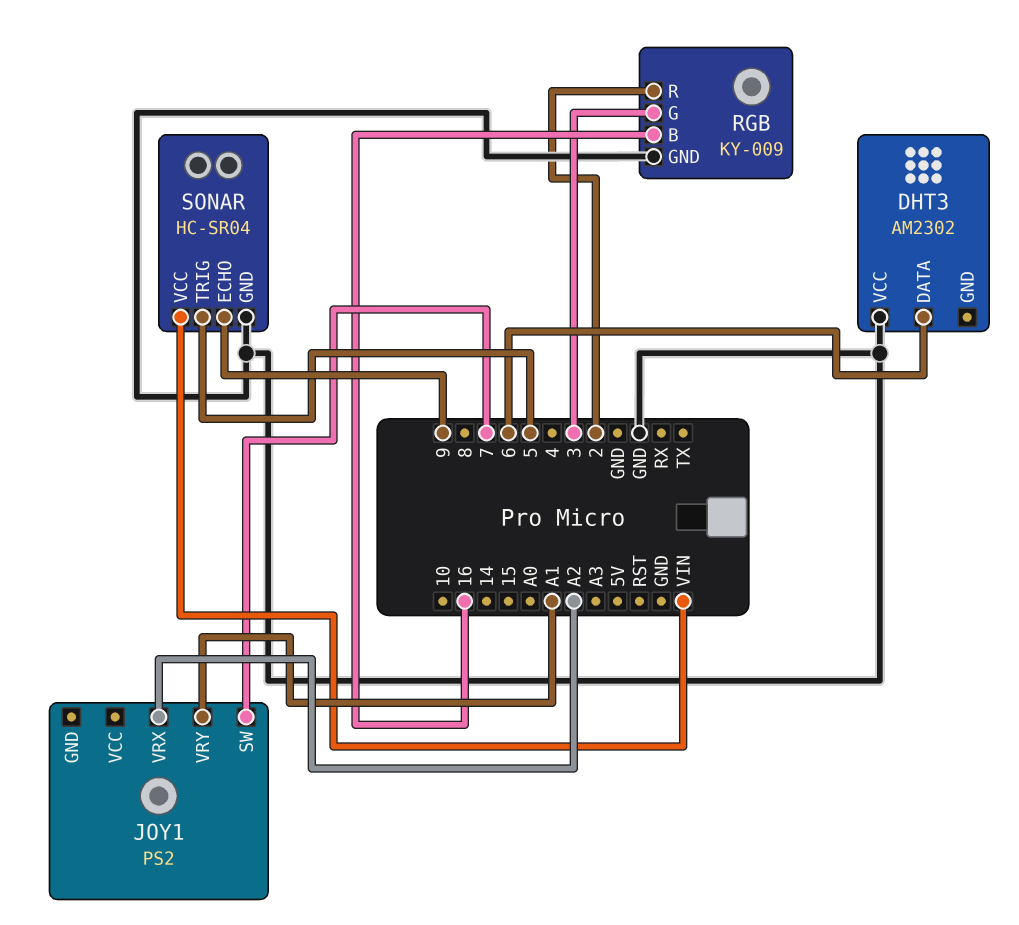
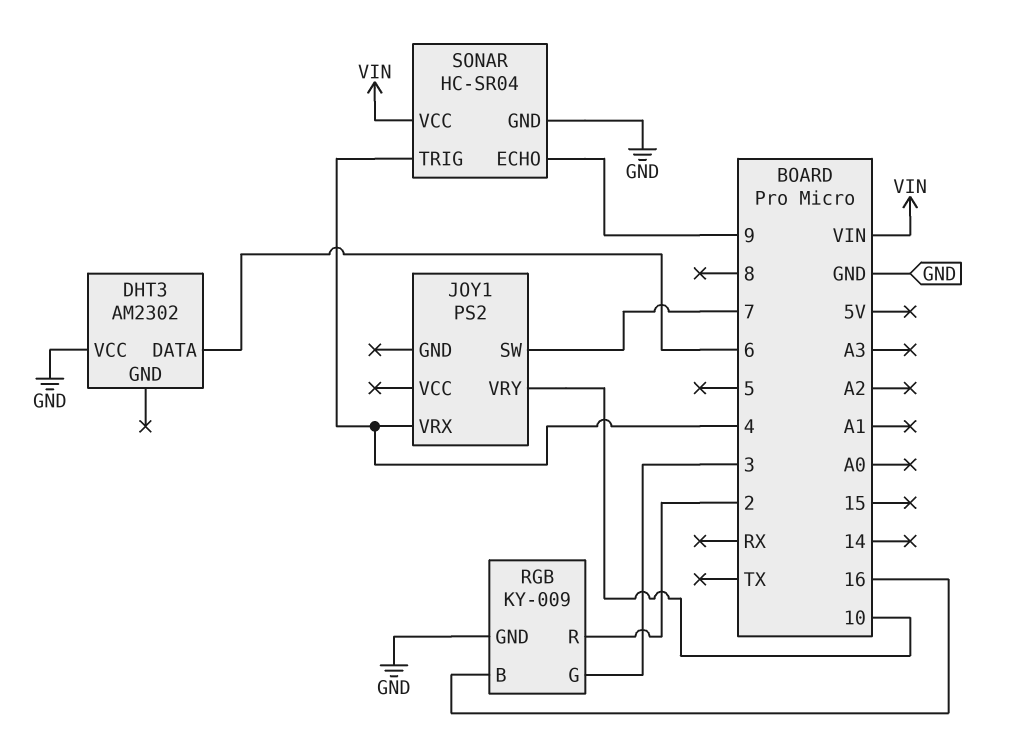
JOY1 pin VRX: A2 -> 4
JOY1 pin VRY: A1 -> 10
SONAR pin TRIG: 5 -> 4

